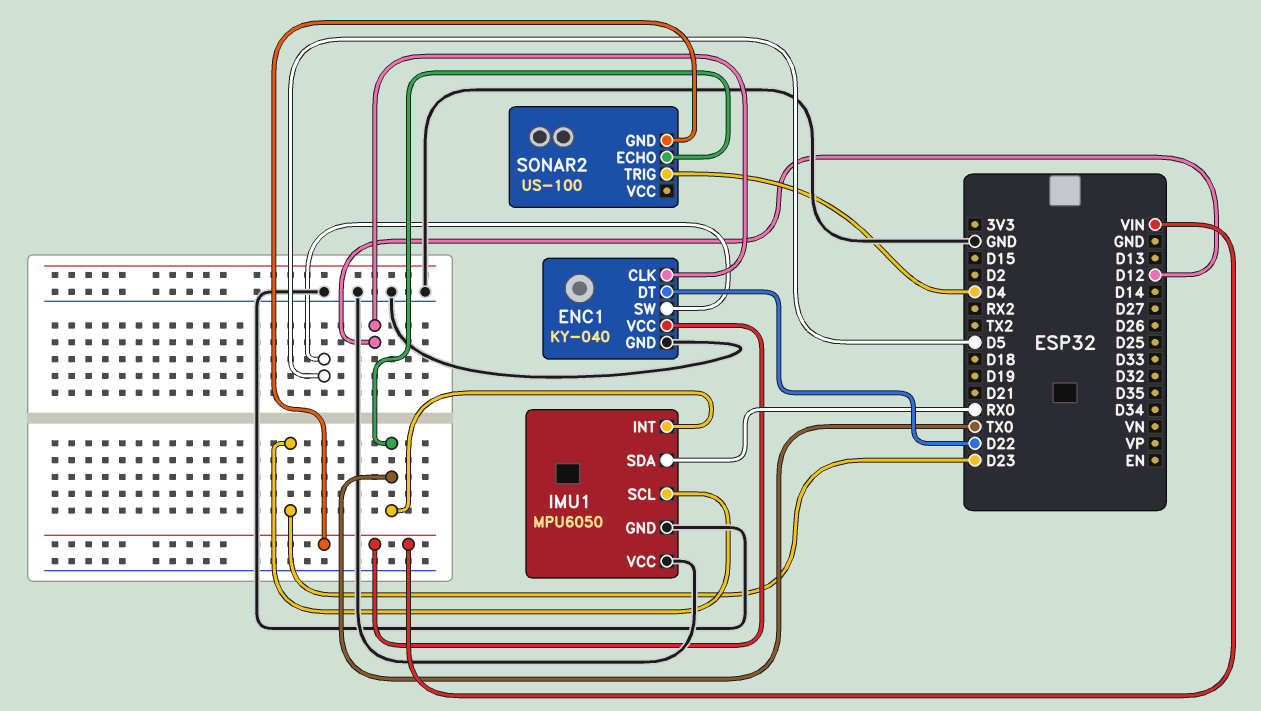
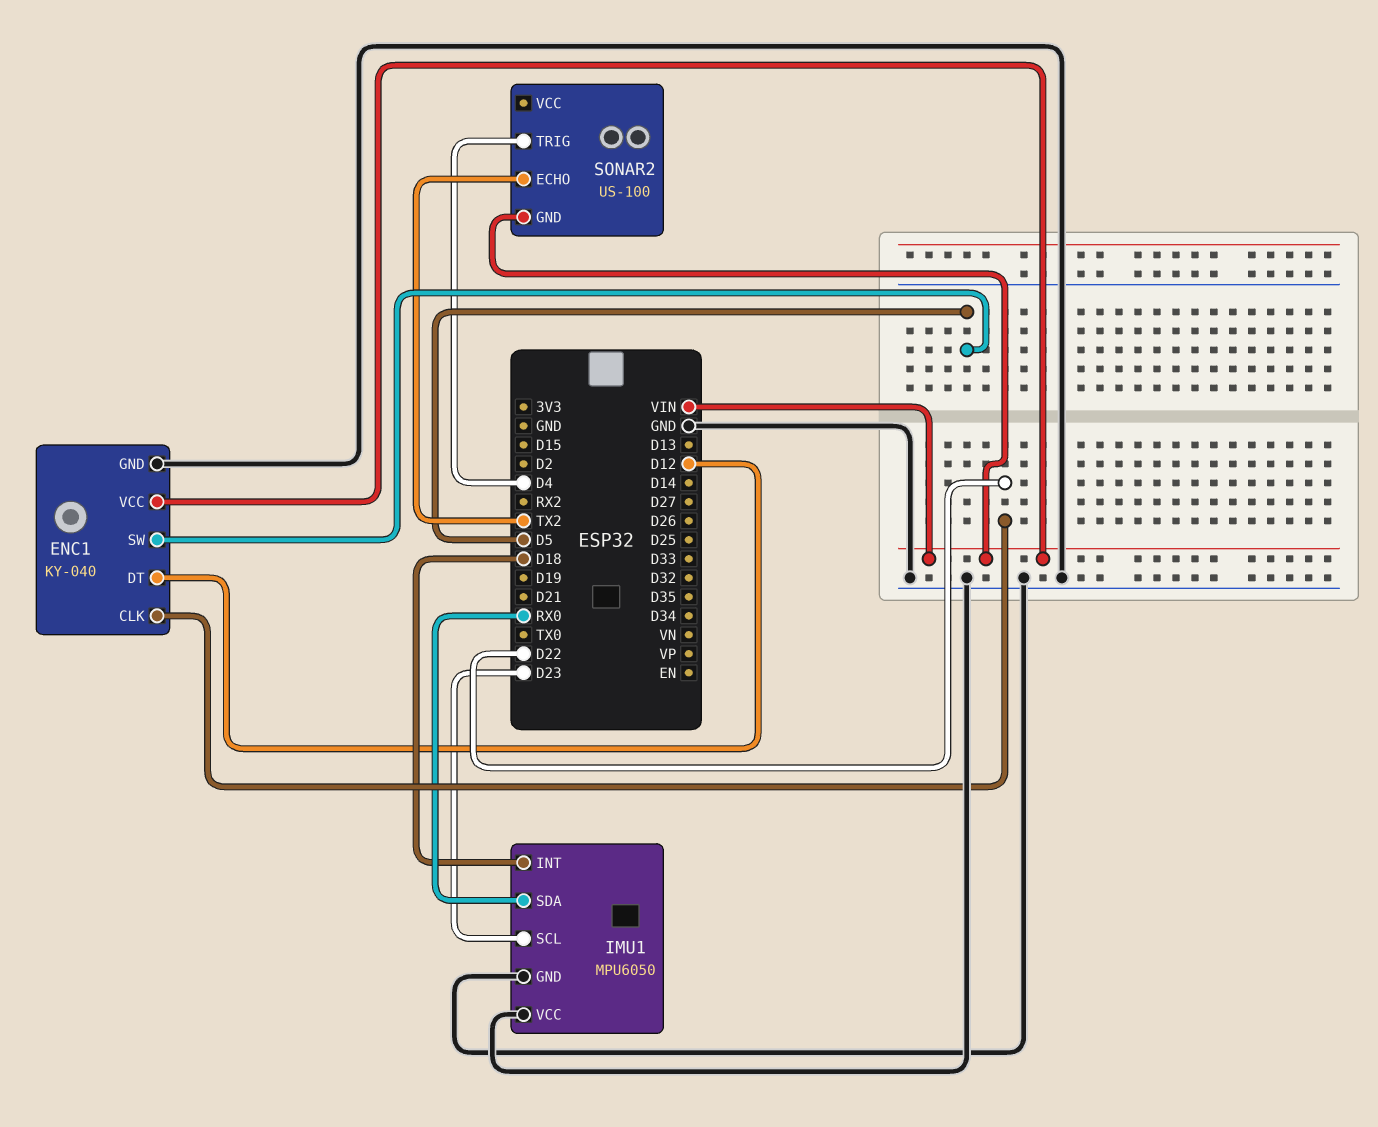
ENC1 pin CLK: D12 -> D22
ENC1 pin DT: D22 -> D12
IMU1 pin INT: TX0 -> D18
SONAR2 pin ECHO: TX0 -> TX2

